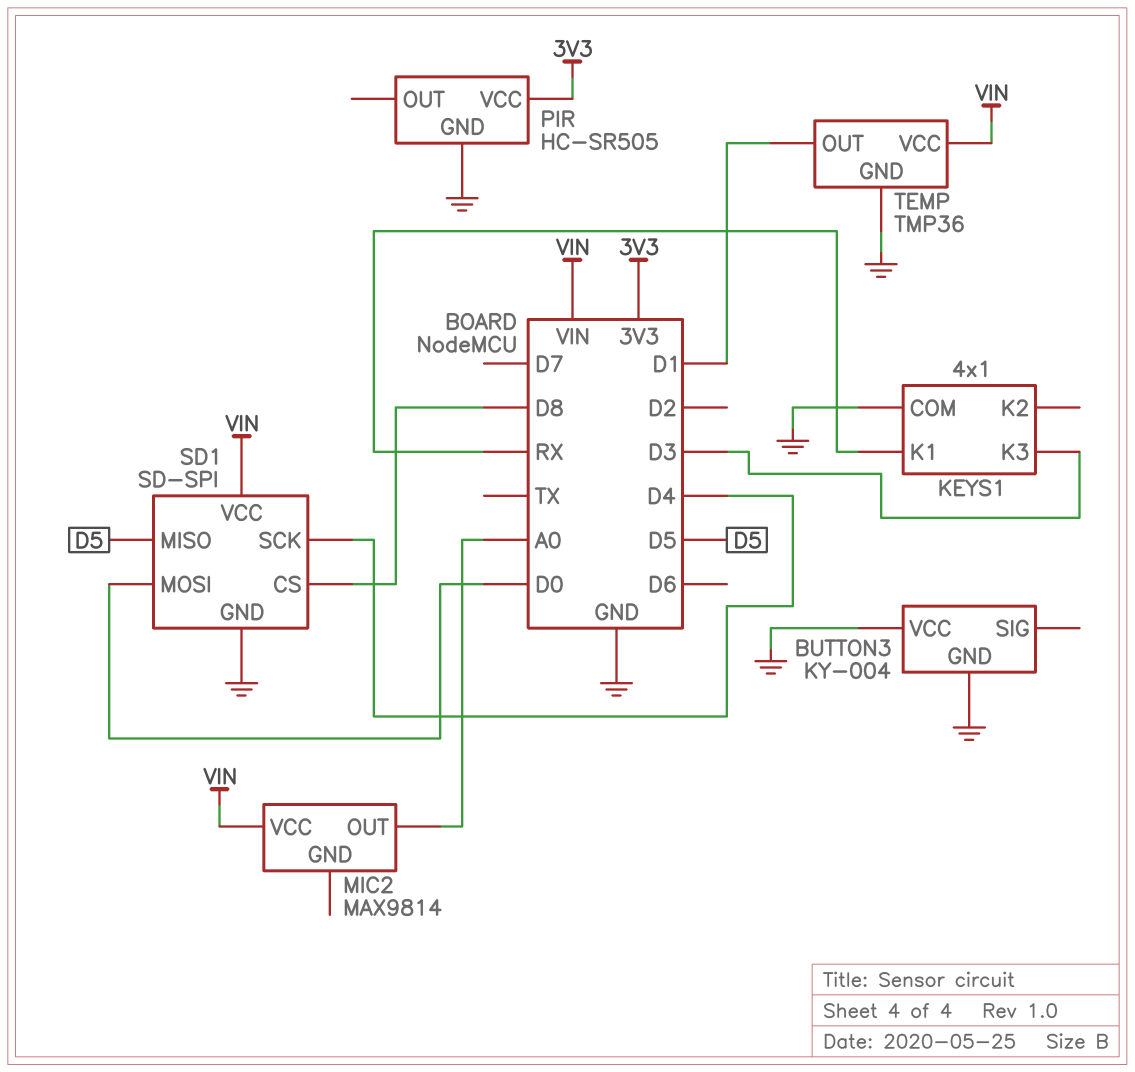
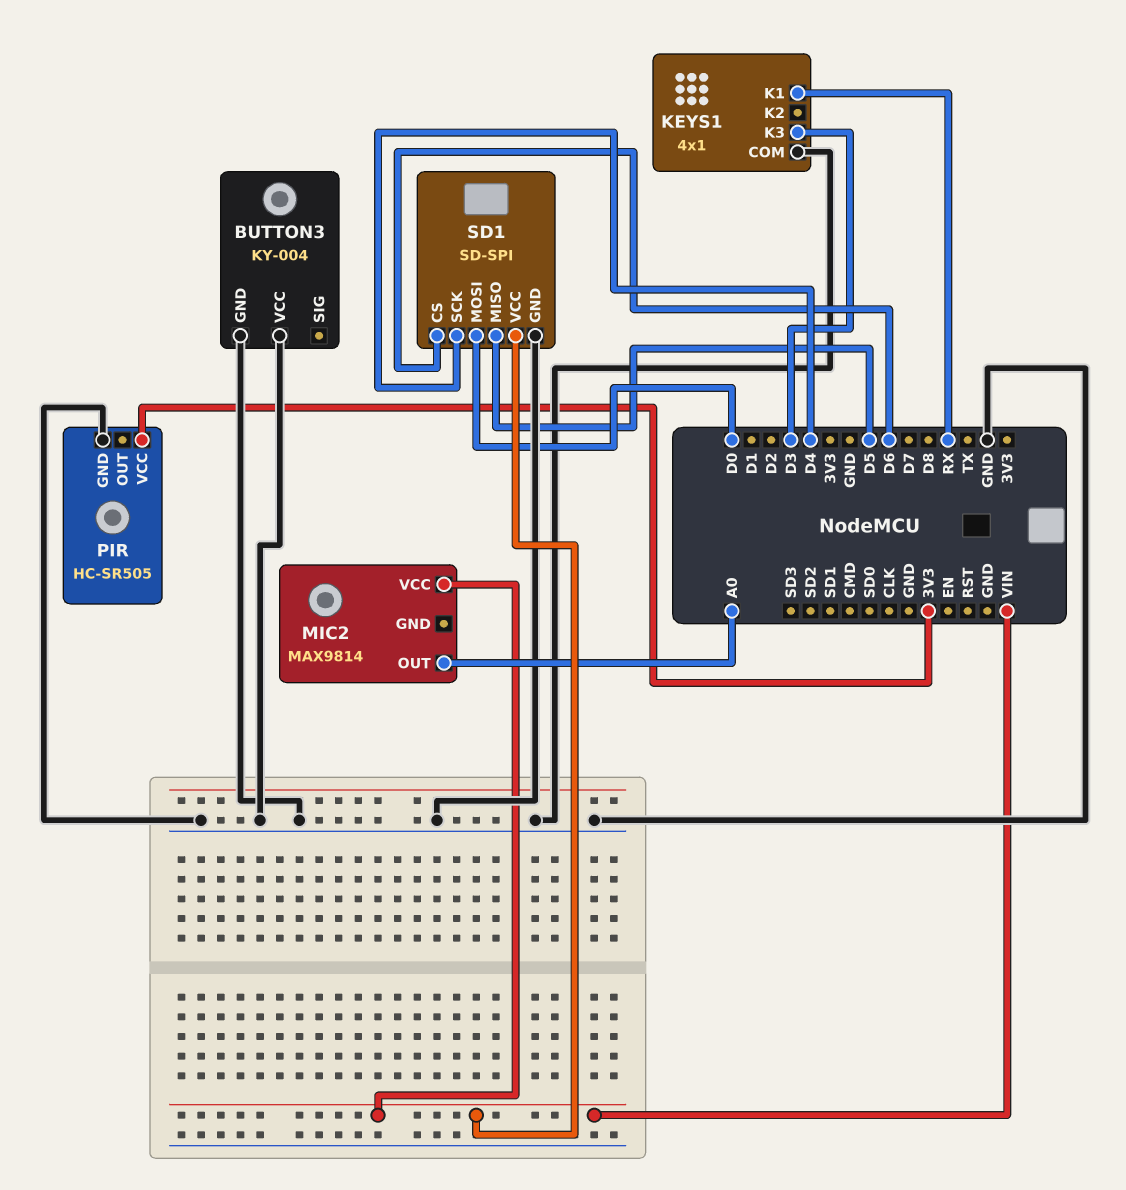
SD1 pin CS: D8 -> D6
TEMP: TMP36 -> none
TEMP pin GND: GND -> none
TEMP pin OUT: D1 -> none
TEMP pin VCC: VIN -> none

